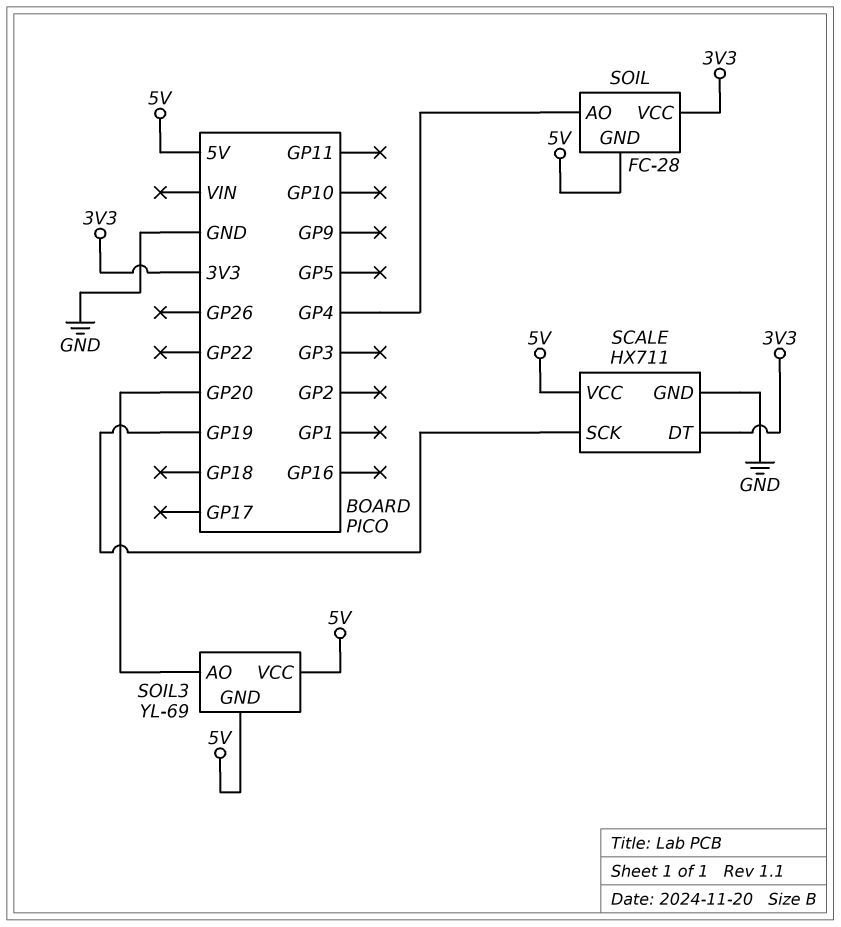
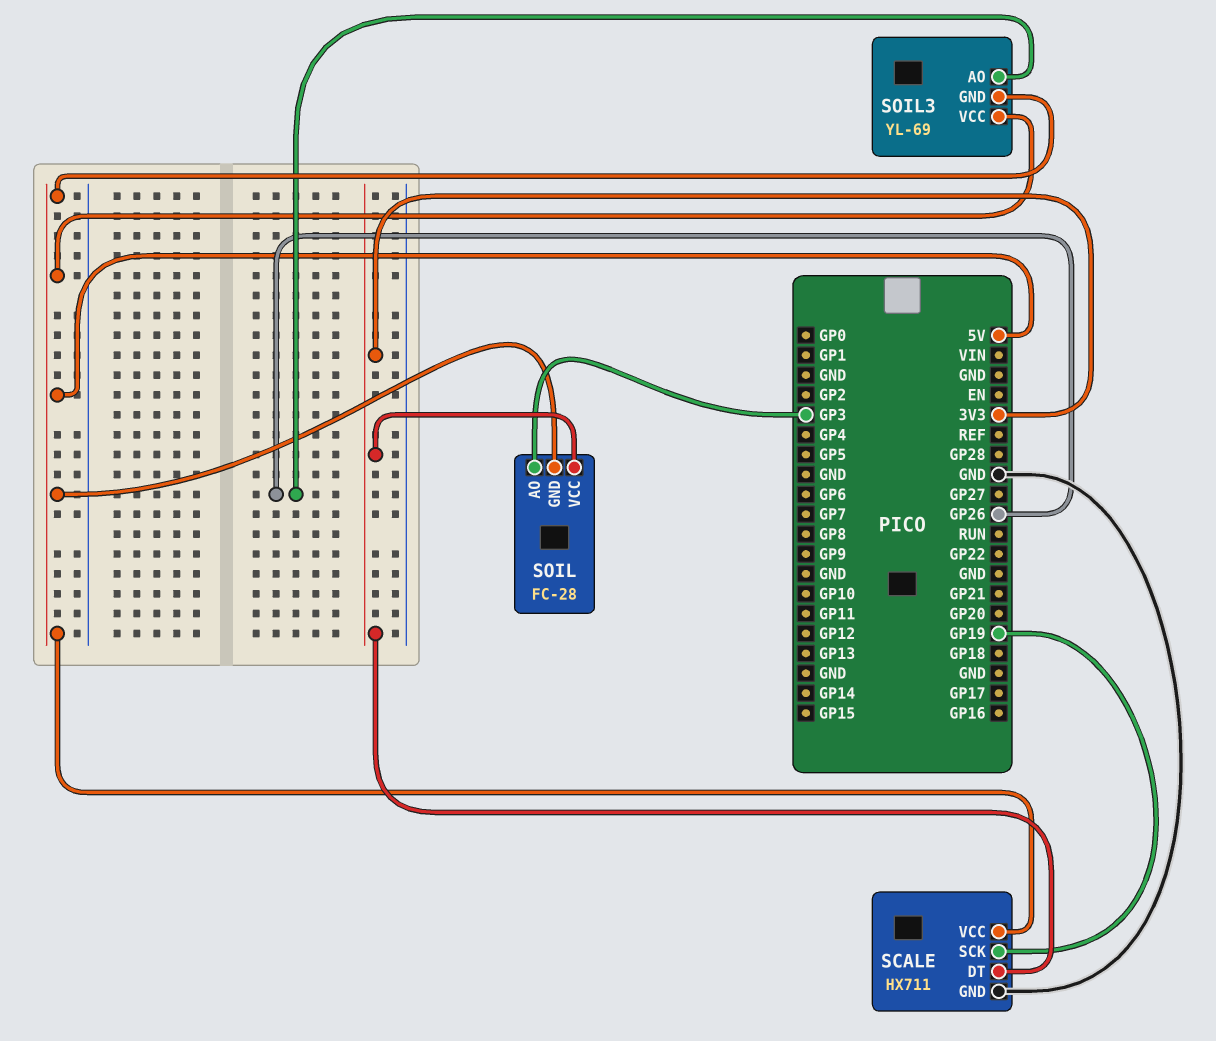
SOIL pin AO: GP4 -> GP3
SOIL3 pin AO: GP20 -> GP26

